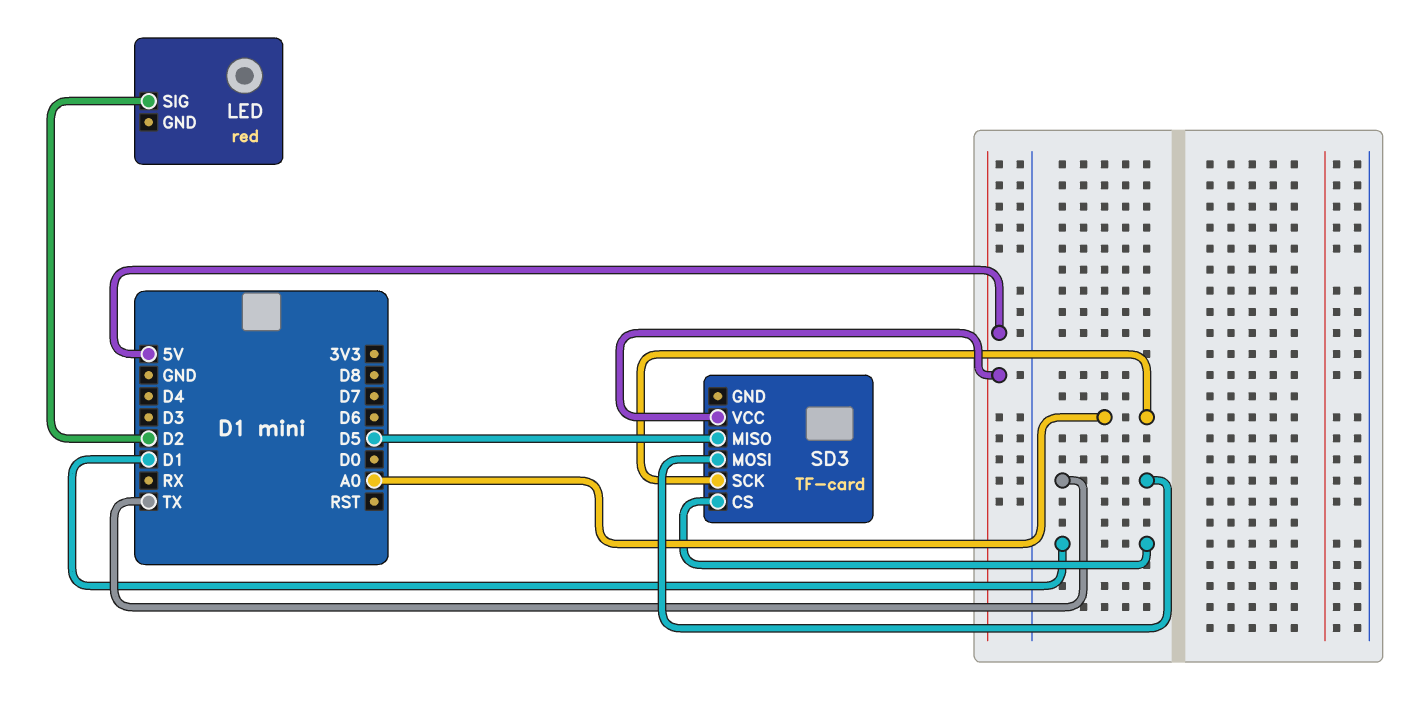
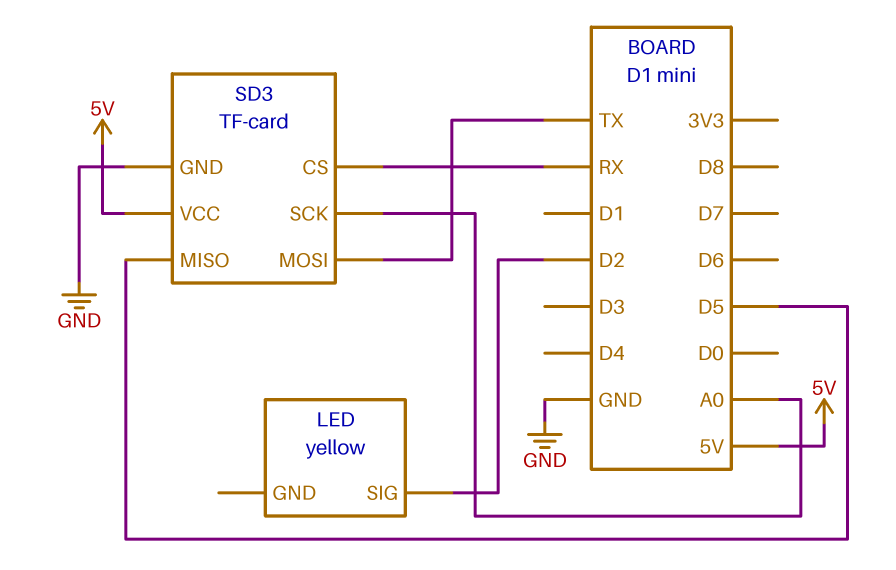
LED: red -> yellow
SD3 pin CS: D1 -> RX
SD3 pin GND: none -> GND

